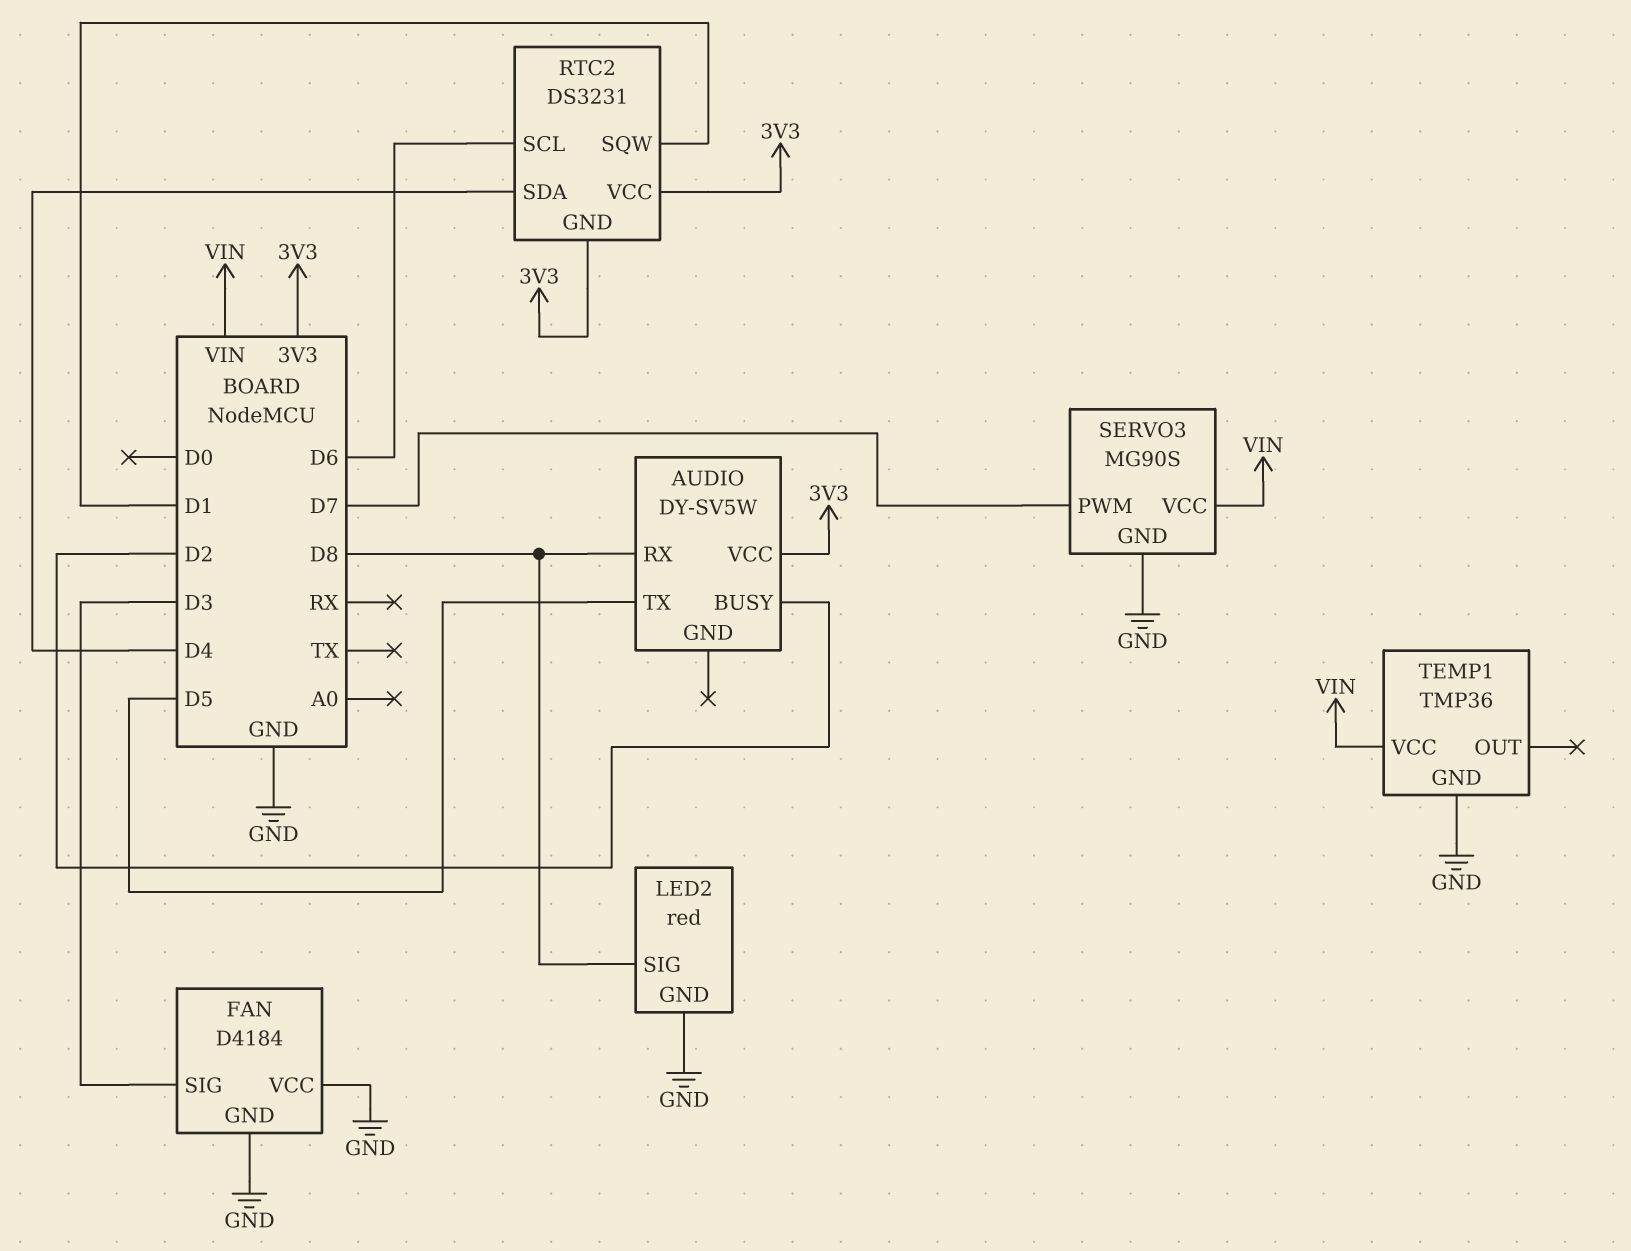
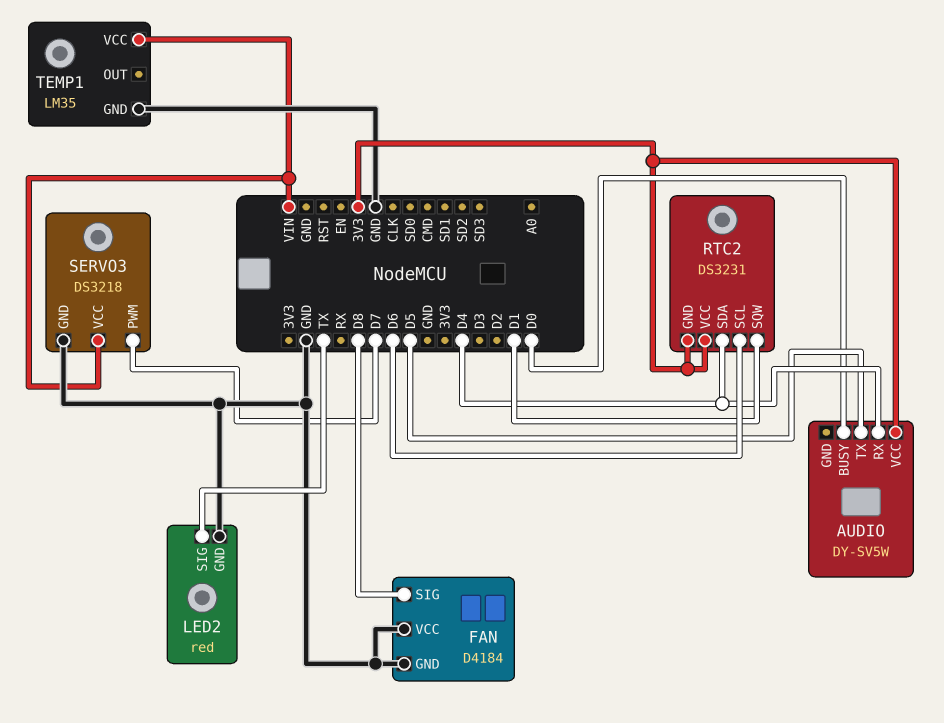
AUDIO pin BUSY: D2 -> D0
AUDIO pin RX: D8 -> D4
FAN pin SIG: D3 -> D8
LED2 pin SIG: D8 -> TX
SERVO3: MG90S -> DS3218
TEMP1: TMP36 -> LM35

